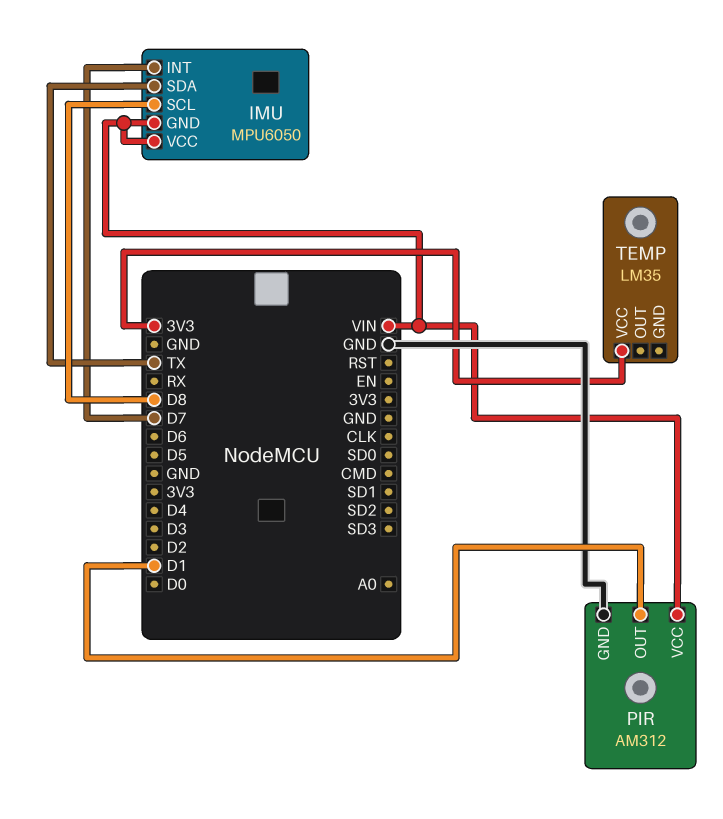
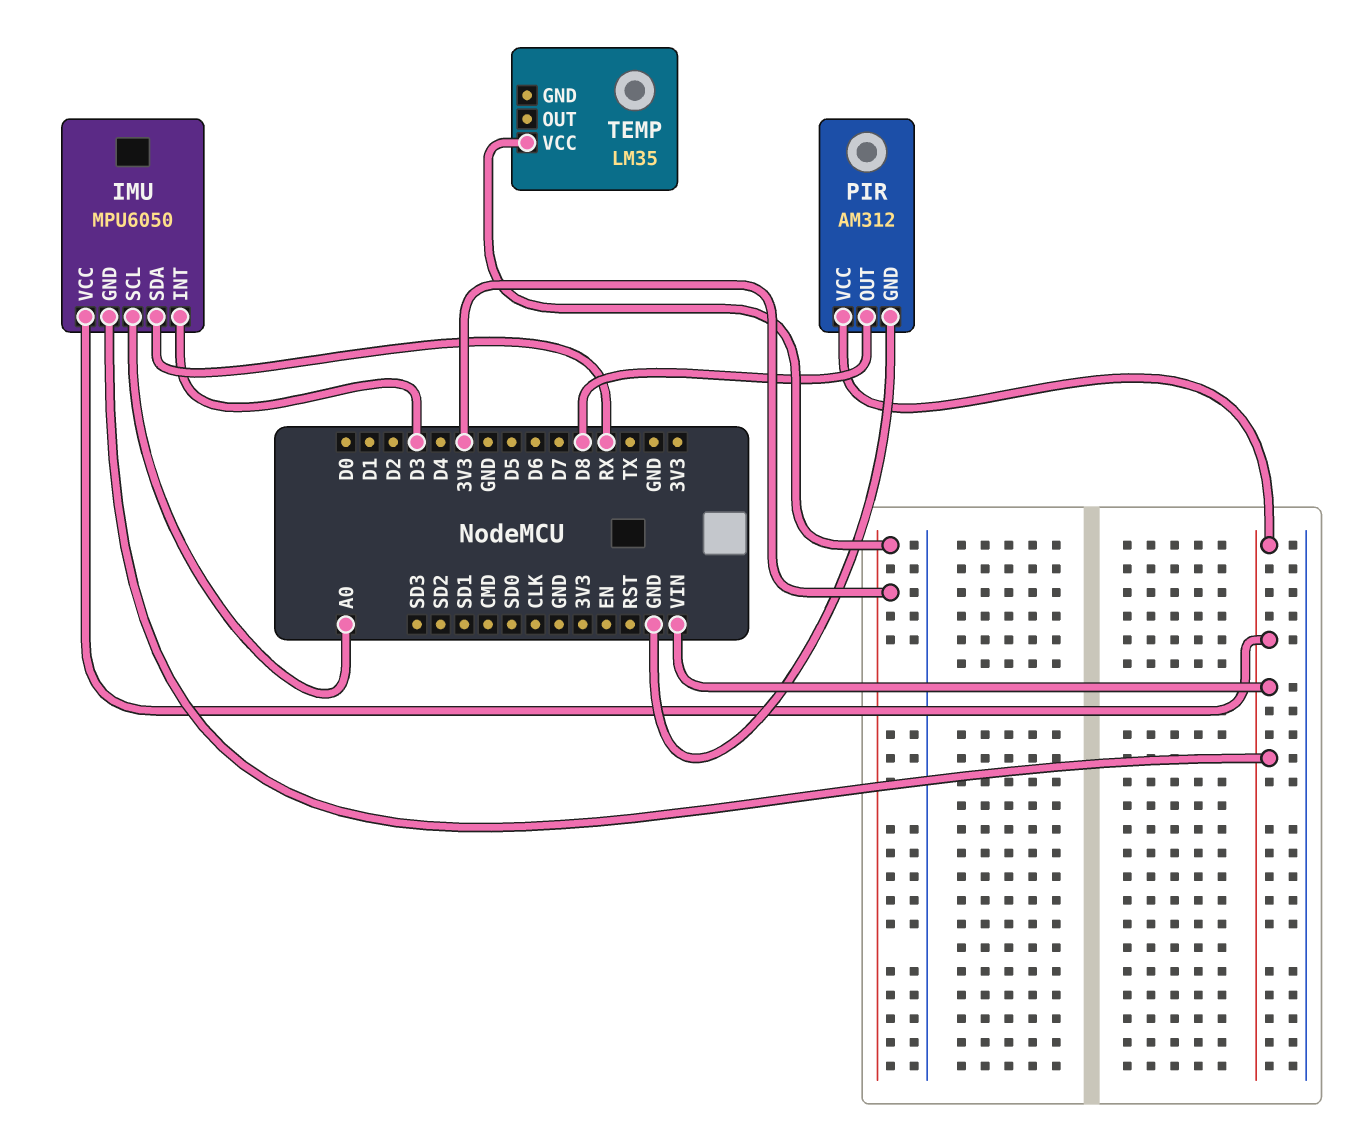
IMU pin INT: D7 -> D3
IMU pin SCL: D8 -> A0
IMU pin SDA: TX -> RX
PIR pin OUT: D1 -> D8

